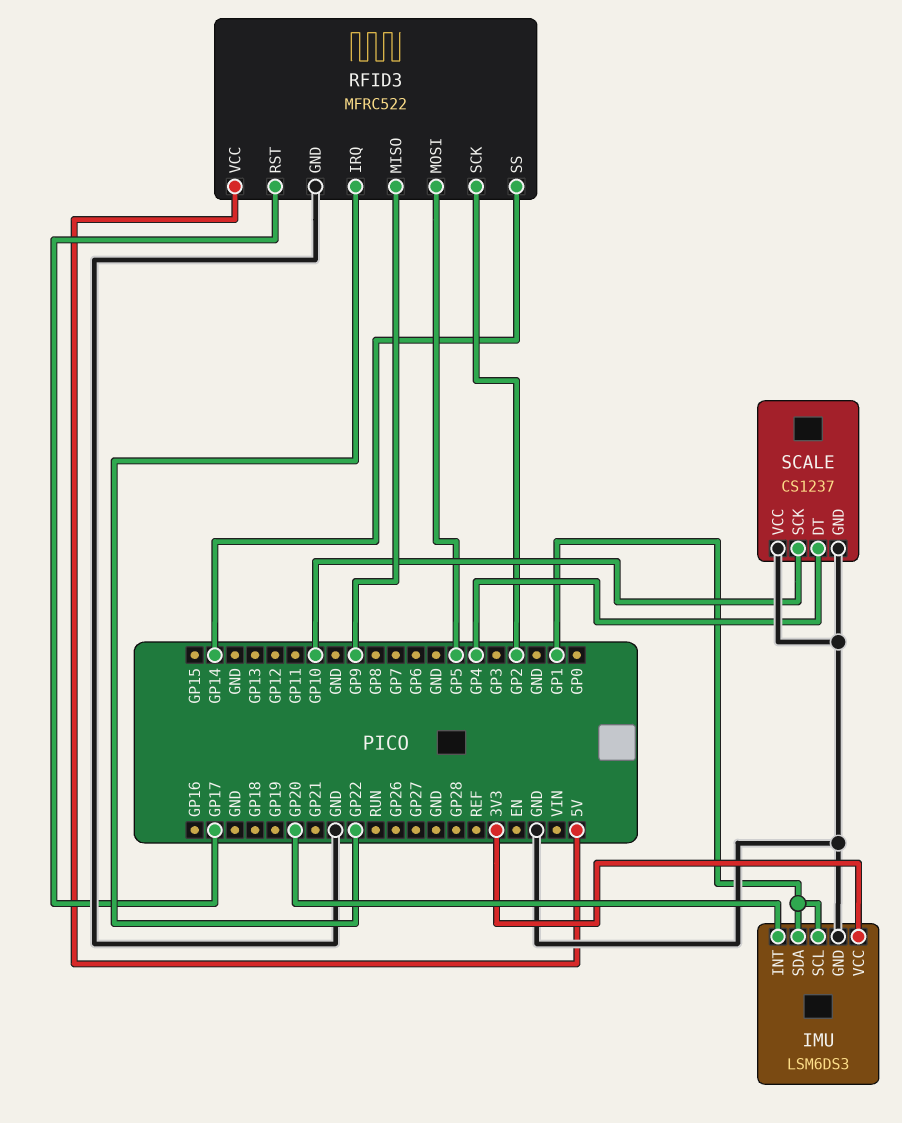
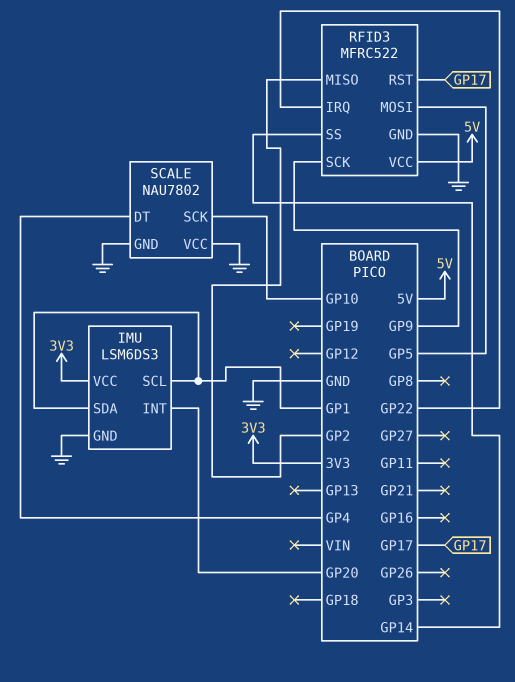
RFID3 pin MISO: GP9 -> GP2
RFID3 pin SCK: GP2 -> GP9
SCALE: CS1237 -> NAU7802

